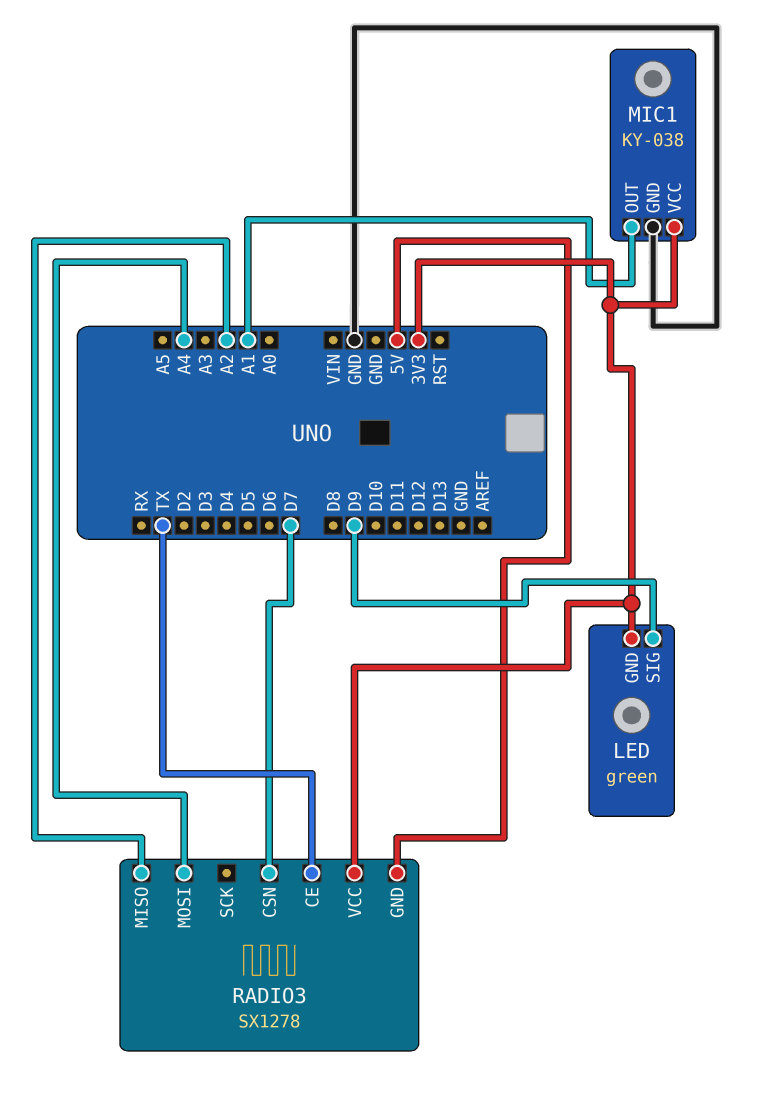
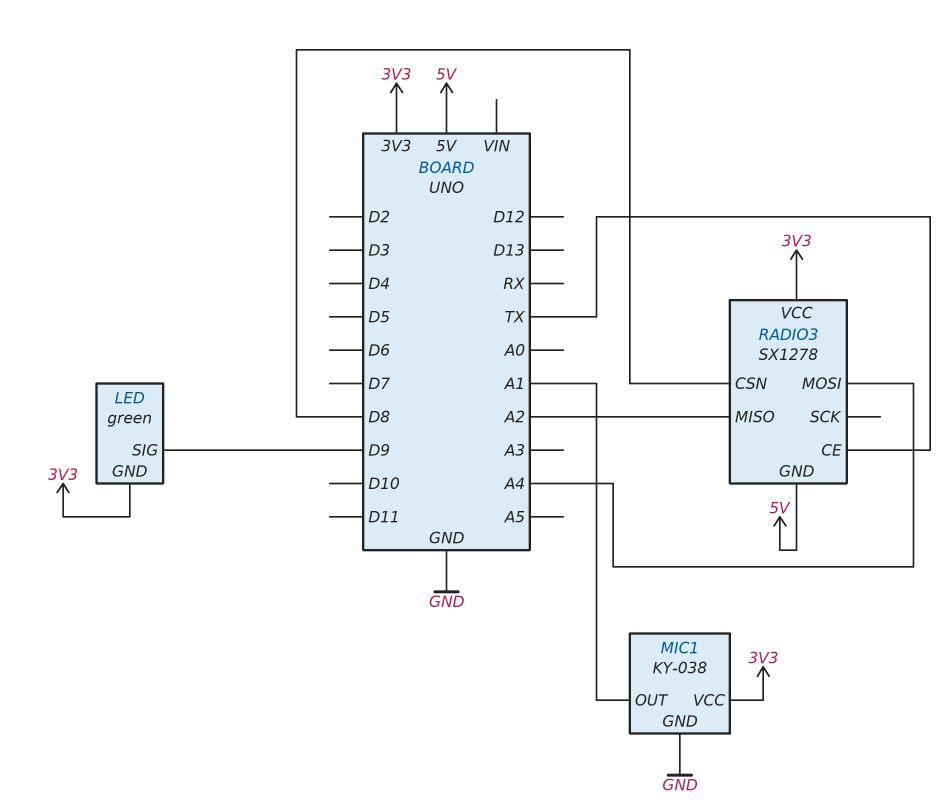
RADIO3 pin CSN: D7 -> D8

